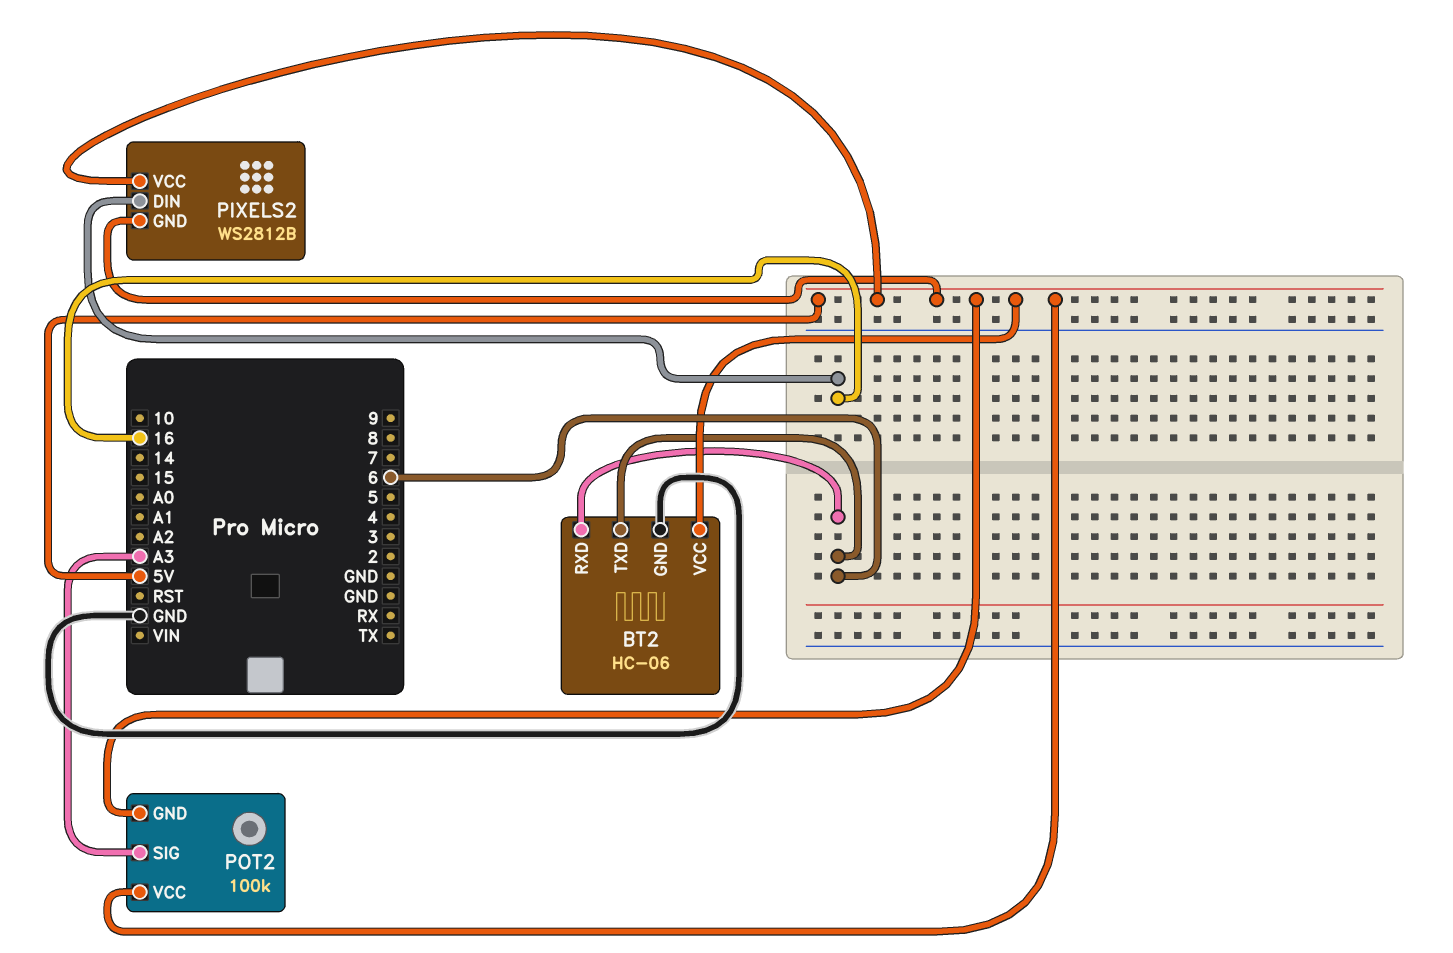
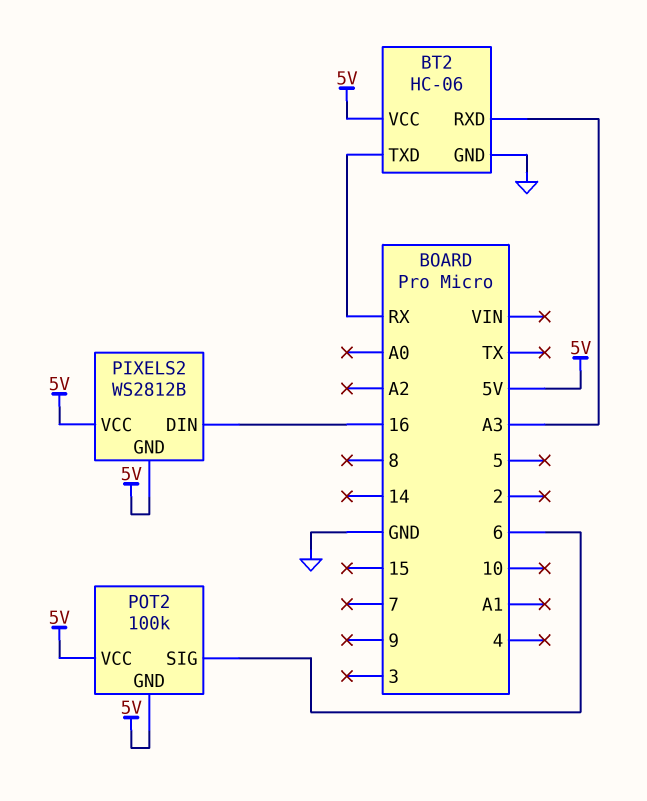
BT2 pin RXD: 6 -> A3
BT2 pin TXD: 6 -> RX
POT2 pin SIG: A3 -> 6

